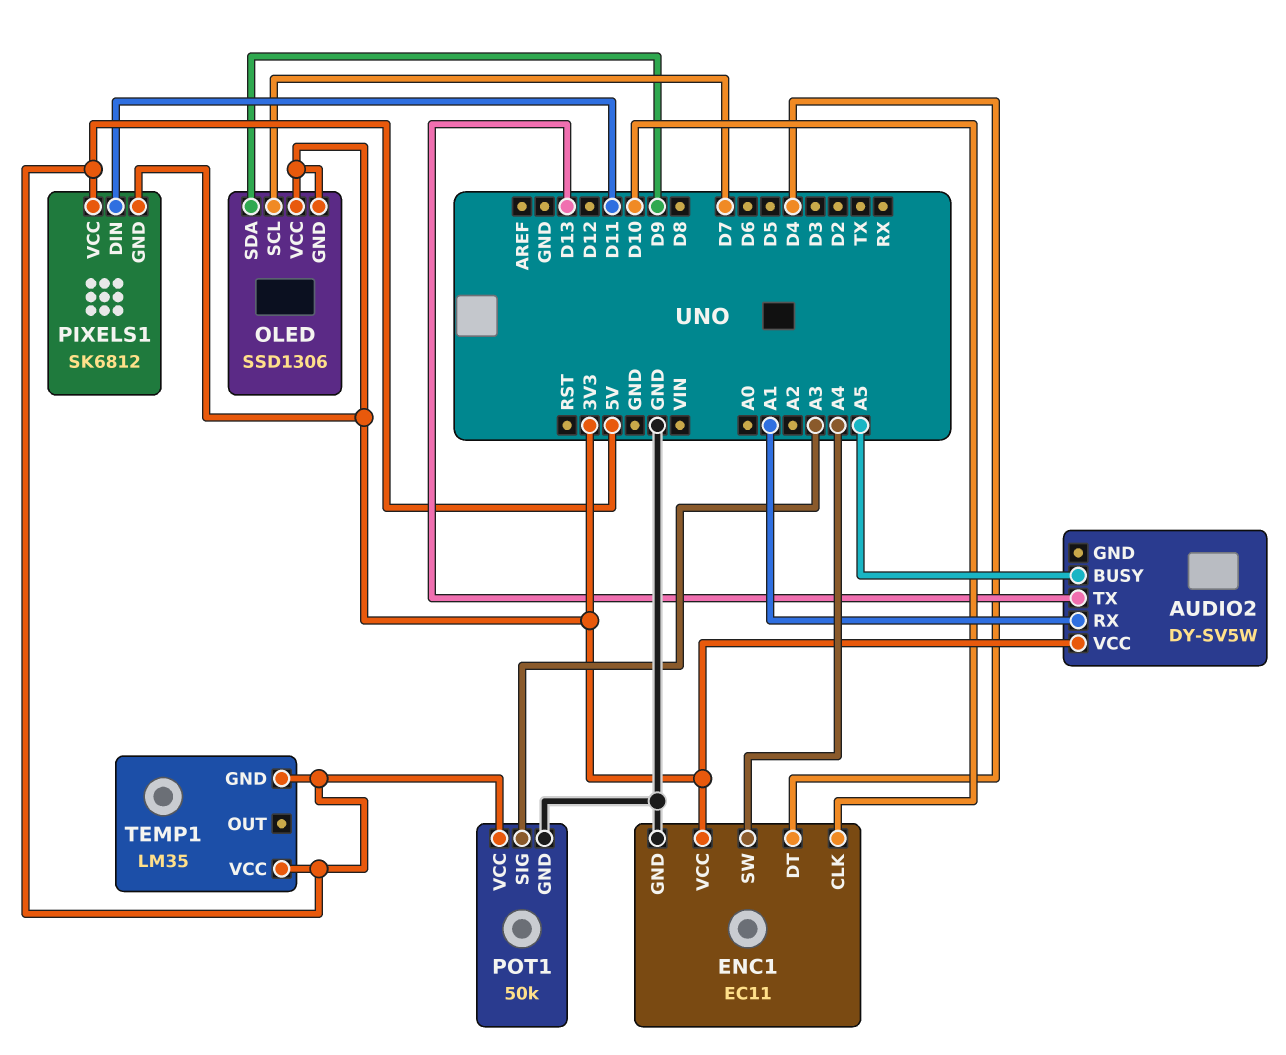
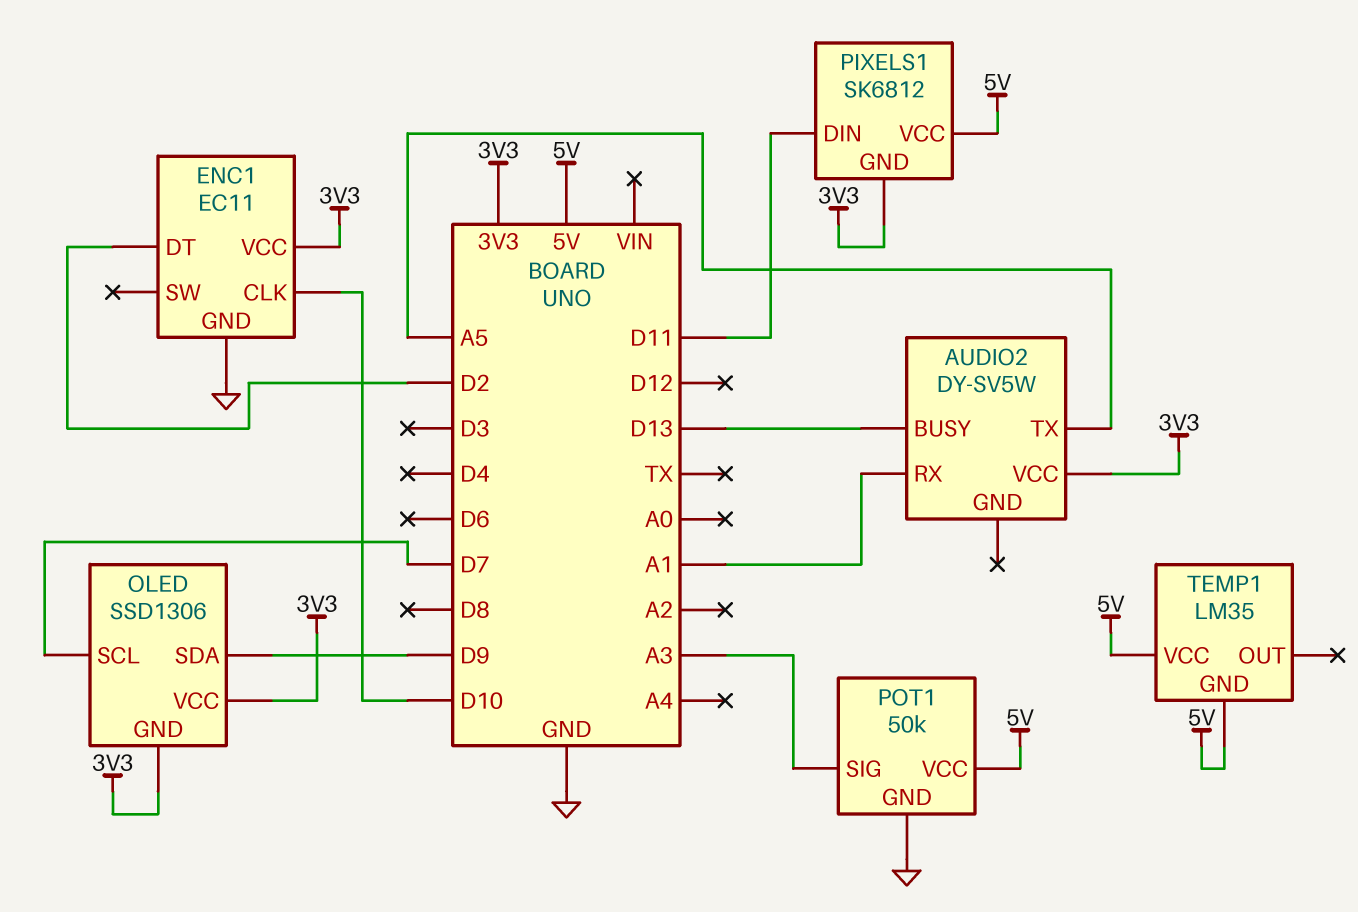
AUDIO2 pin BUSY: A5 -> D13
AUDIO2 pin TX: D13 -> A5
ENC1 pin DT: D4 -> D2
ENC1 pin SW: A4 -> none

